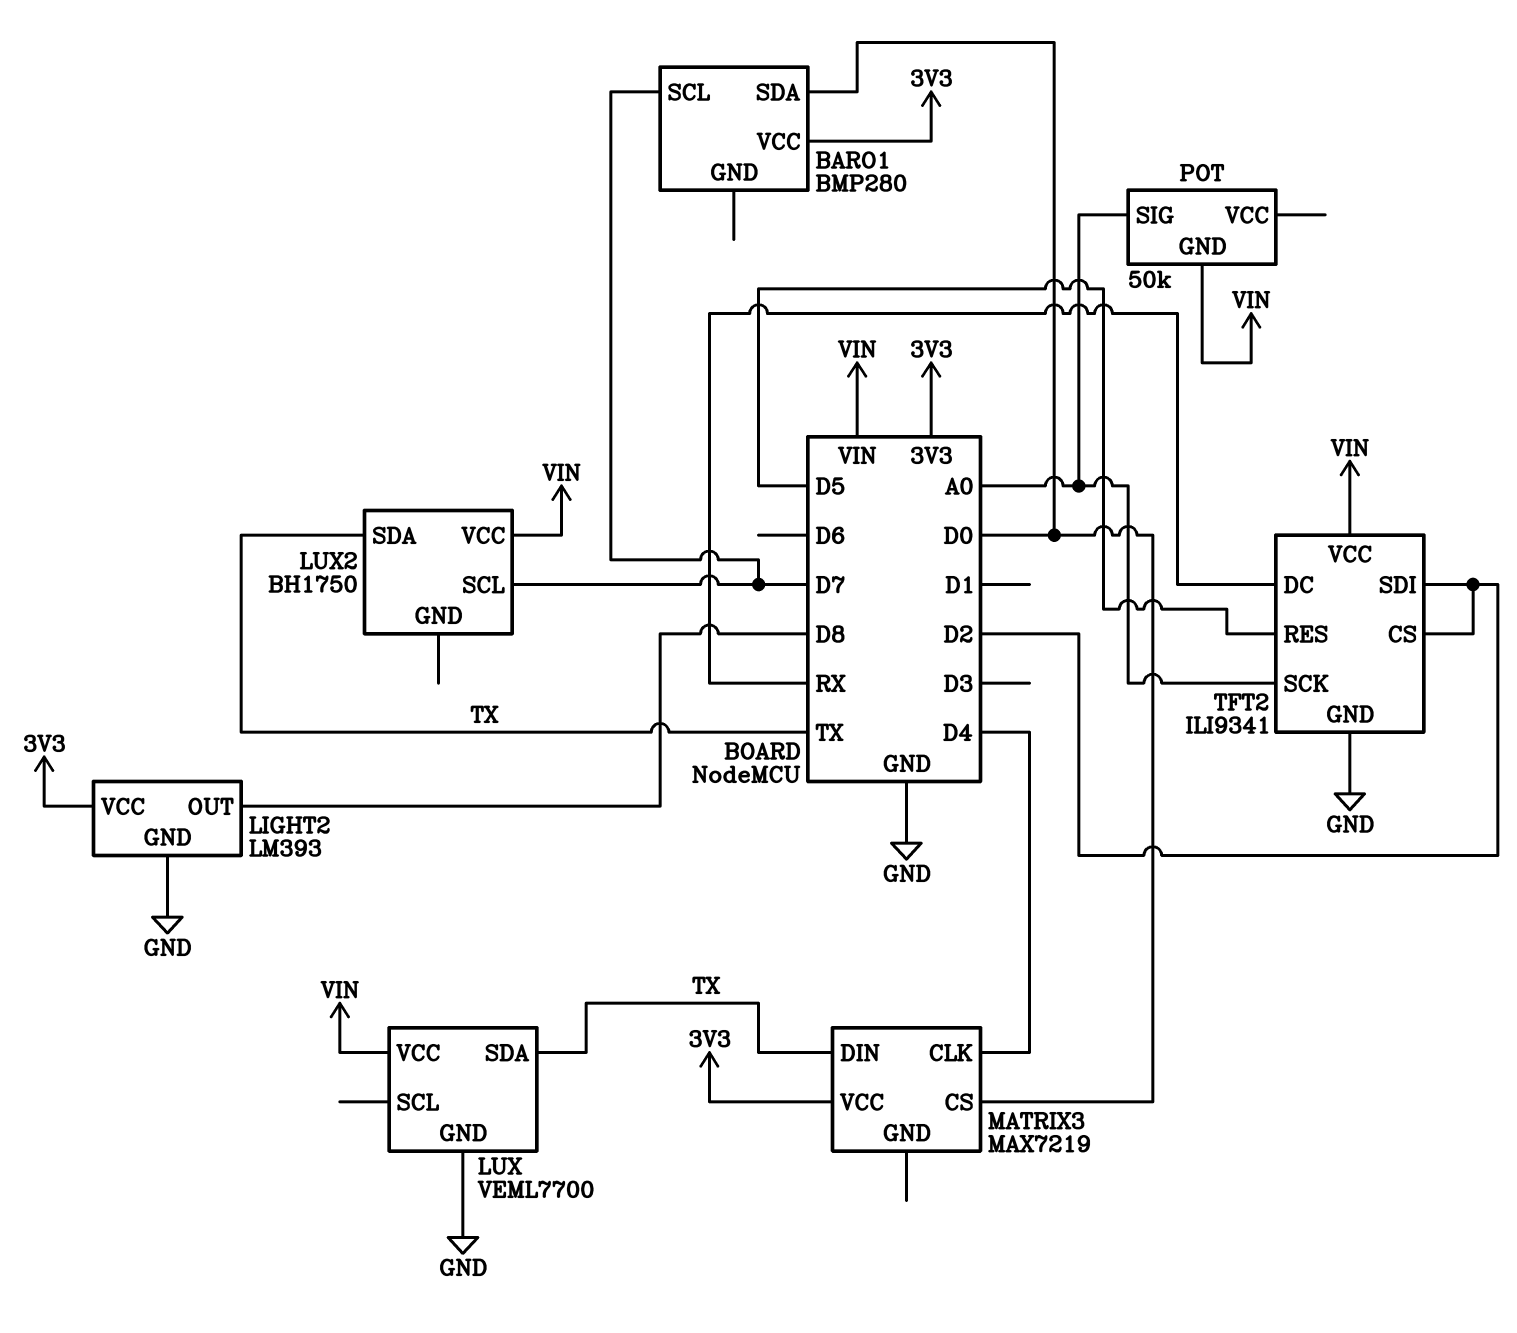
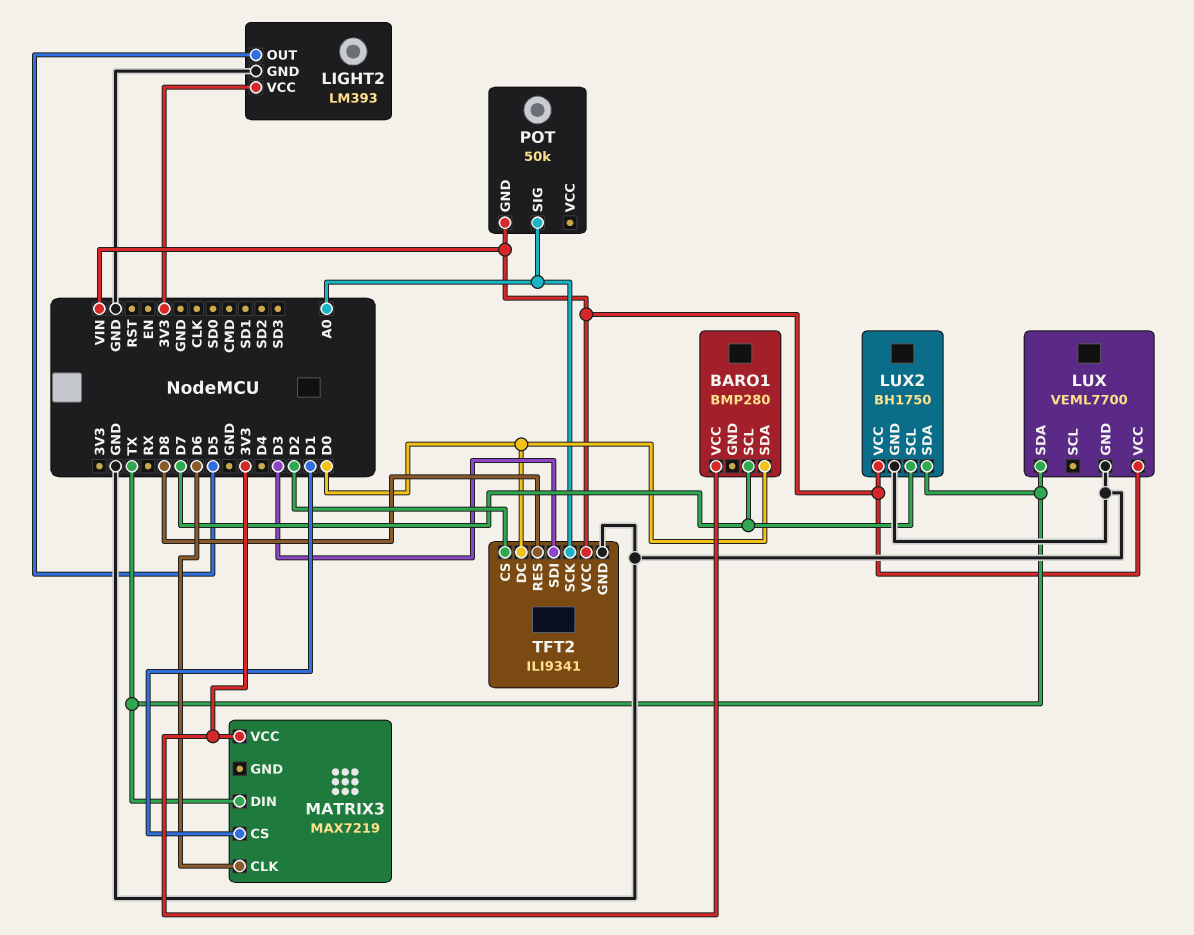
LIGHT2 pin OUT: D8 -> D5
LUX2 pin GND: none -> GND
MATRIX3 pin CLK: D4 -> D6
MATRIX3 pin CS: D0 -> D1
TFT2 pin DC: RX -> D0
TFT2 pin RES: D5 -> D8
TFT2 pin SDI: D2 -> D3

